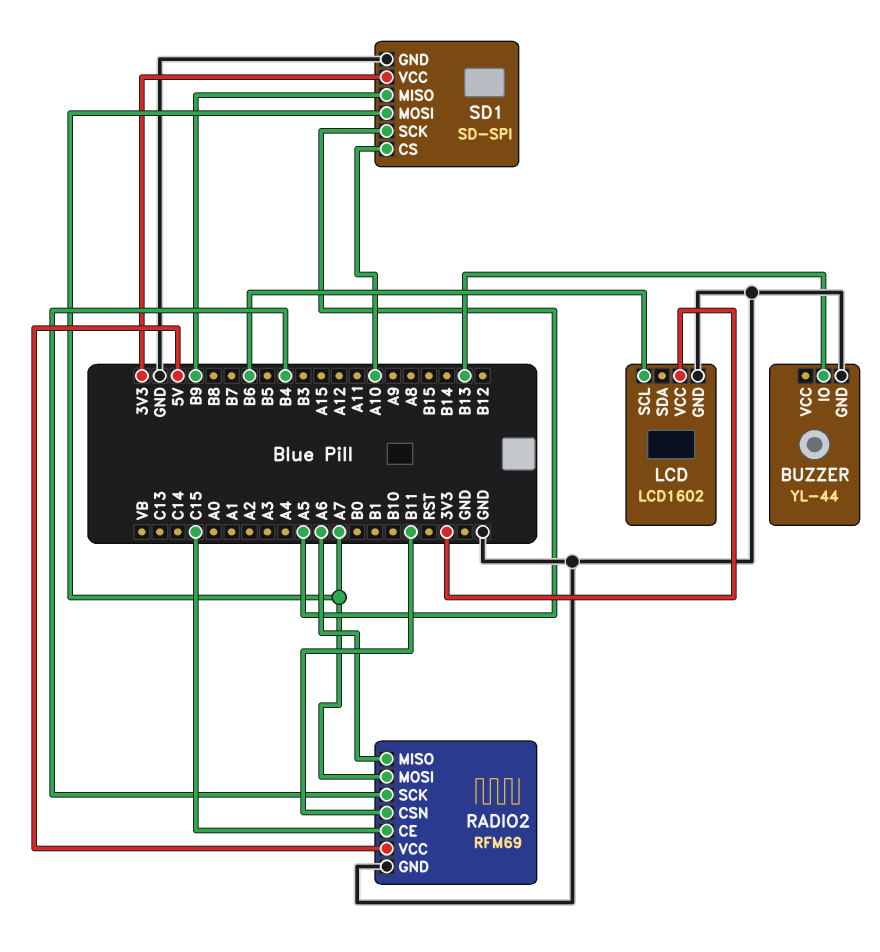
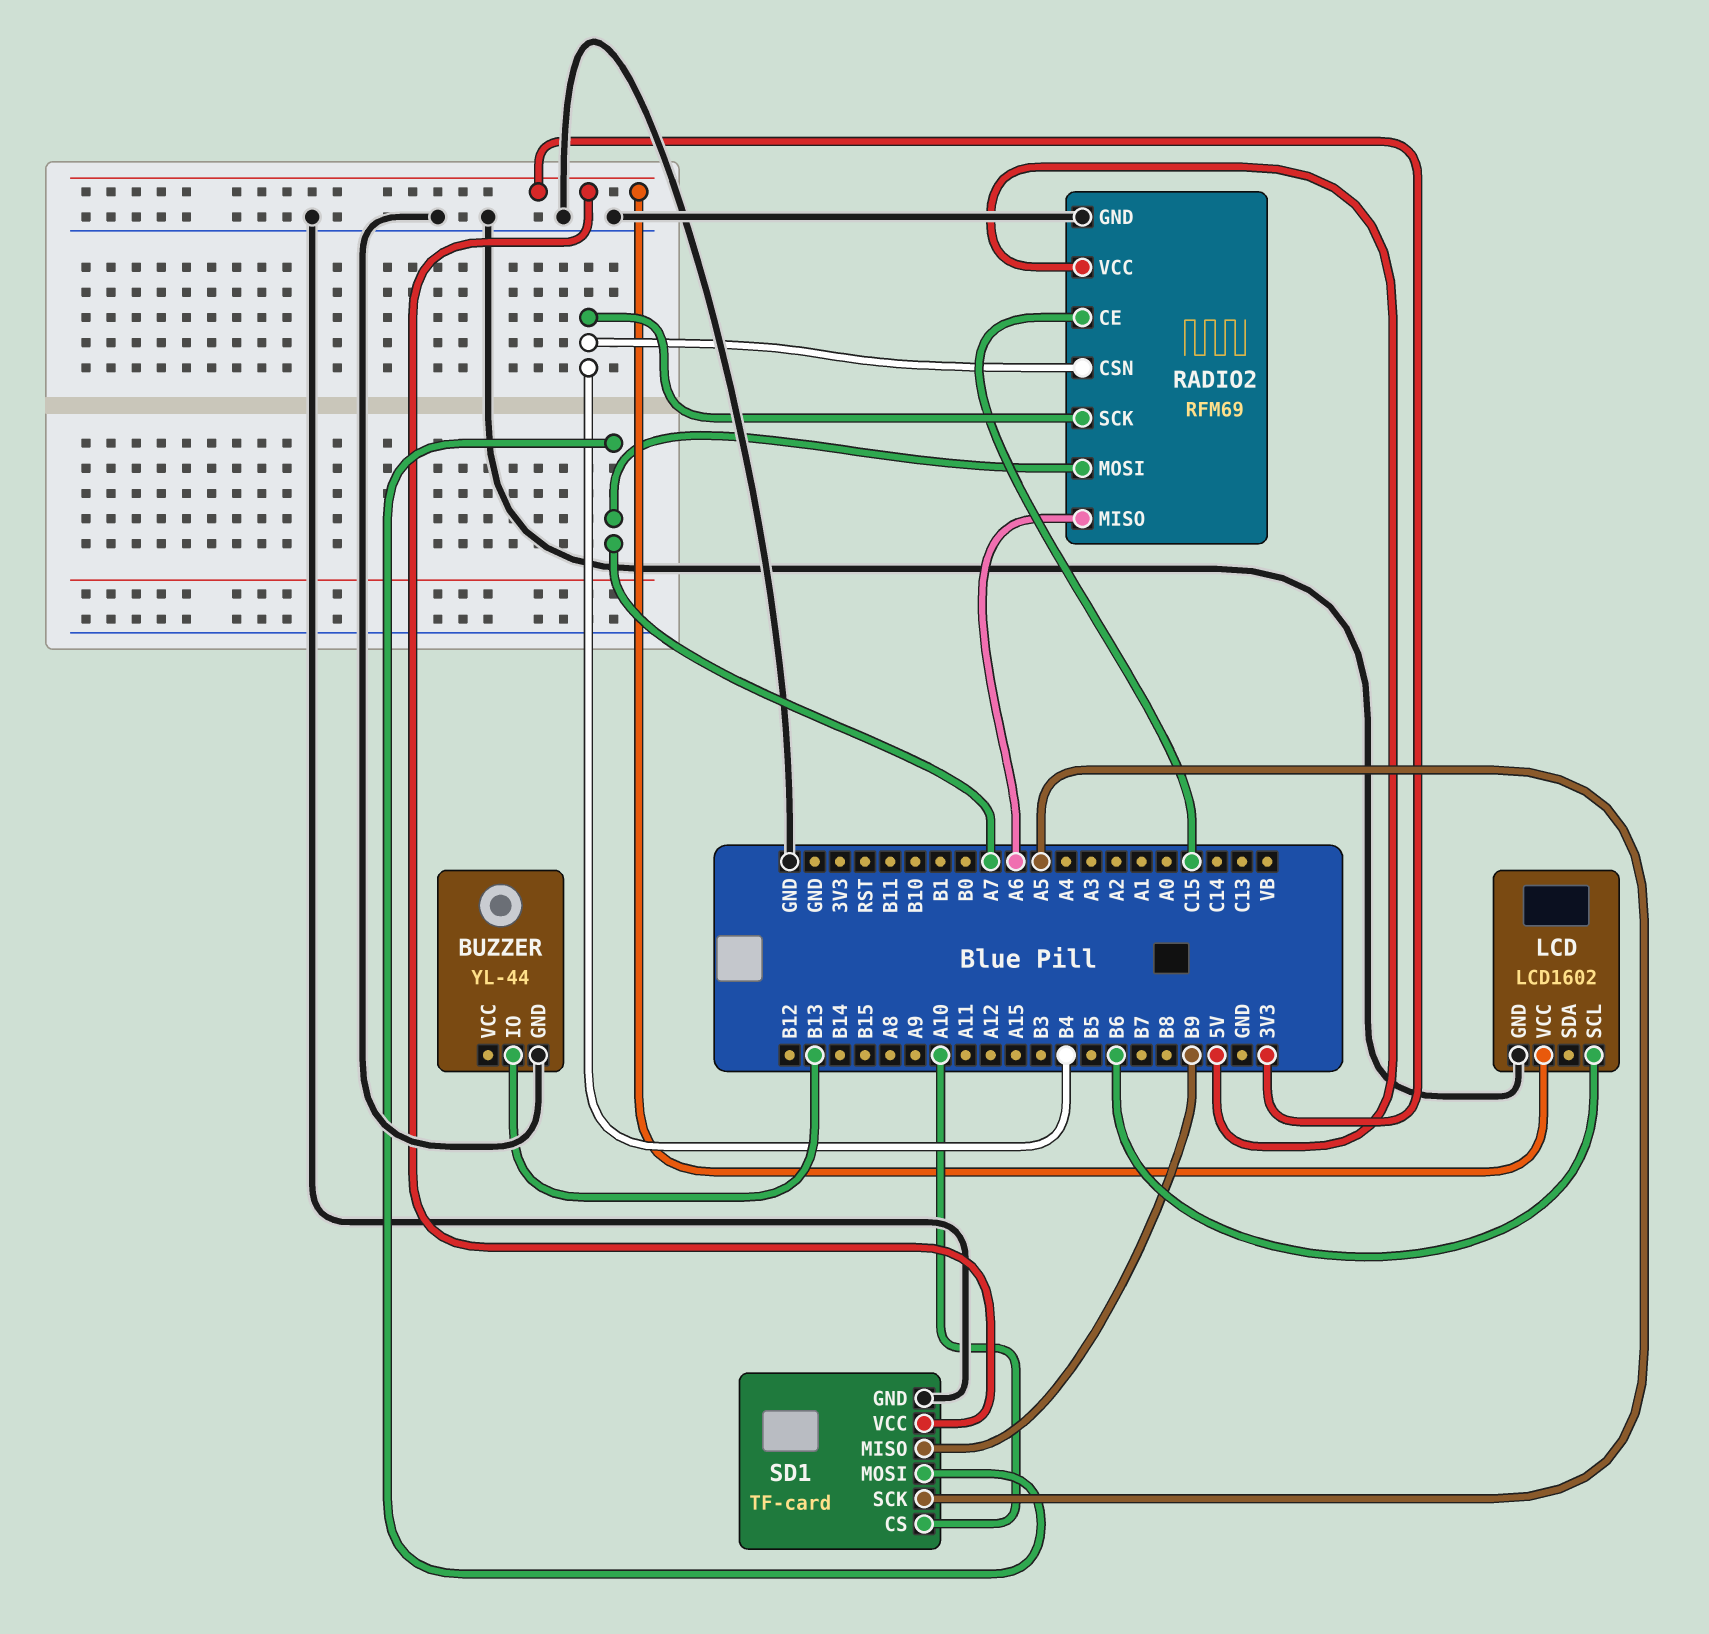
RADIO2 pin CSN: B11 -> B4
SD1: SD-SPI -> TF-card

